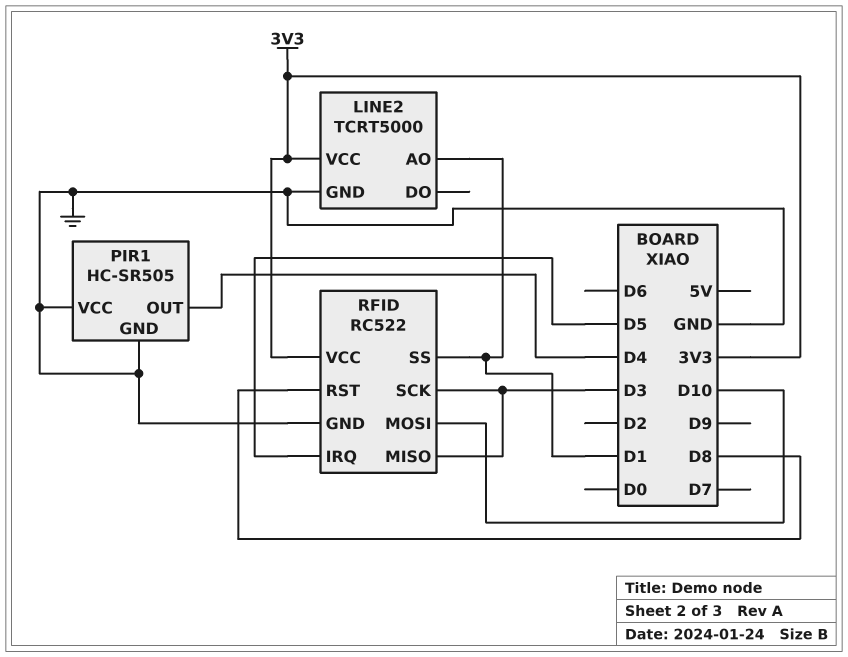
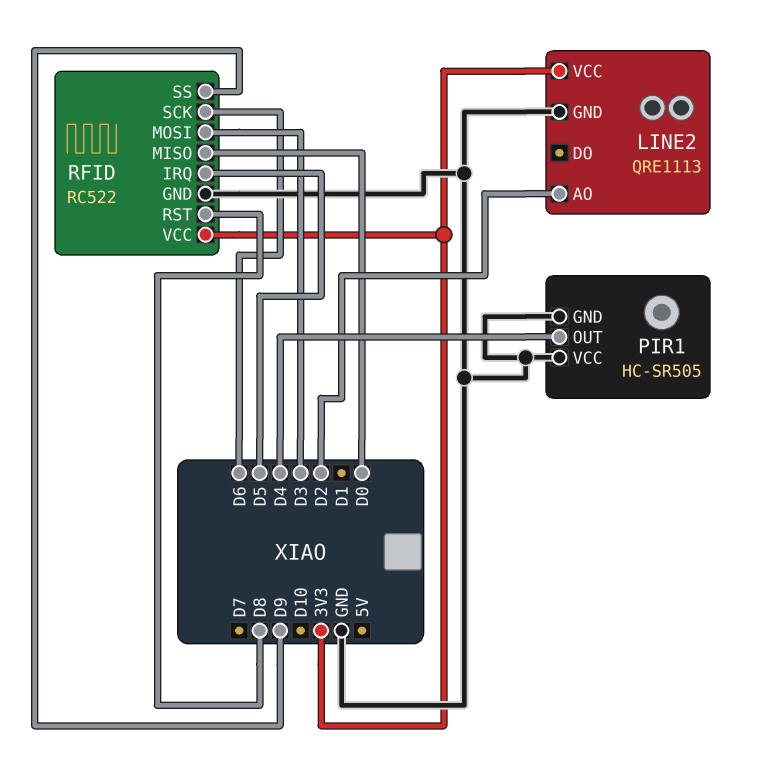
LINE2: TCRT5000 -> QRE1113
LINE2 pin AO: D1 -> D2
RFID pin MISO: D3 -> D0
RFID pin MOSI: D10 -> D3
RFID pin SCK: D3 -> D6
RFID pin SS: D1 -> D9

